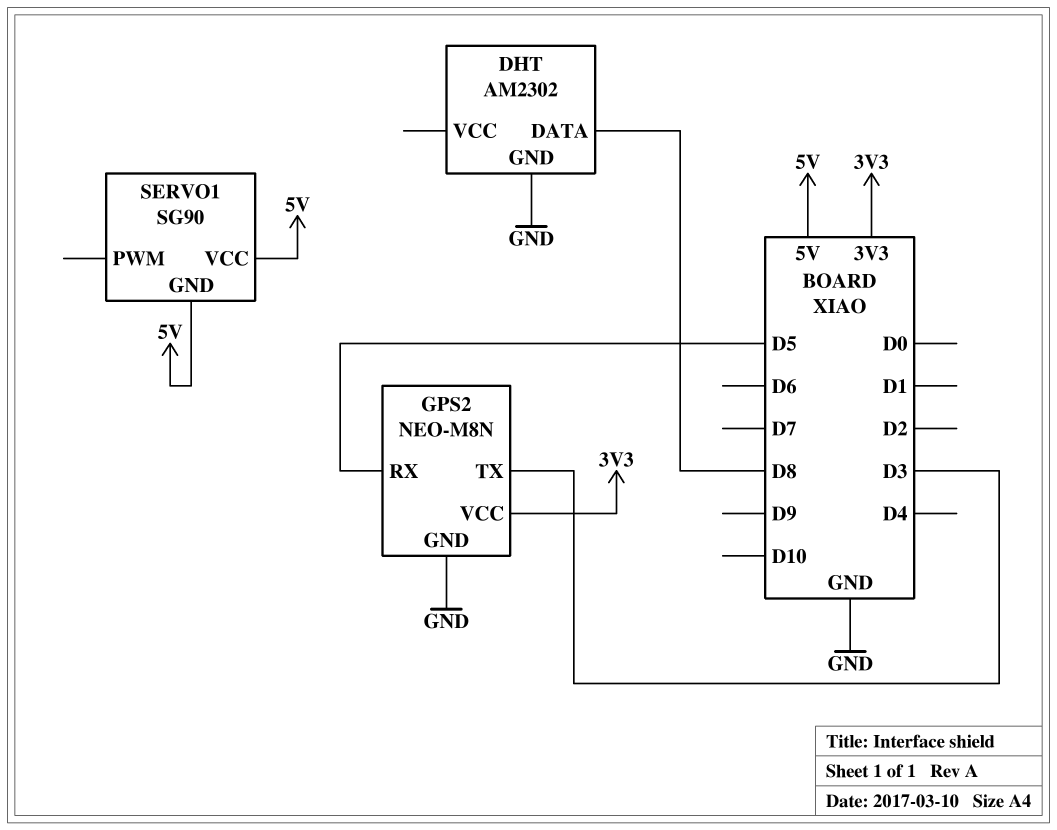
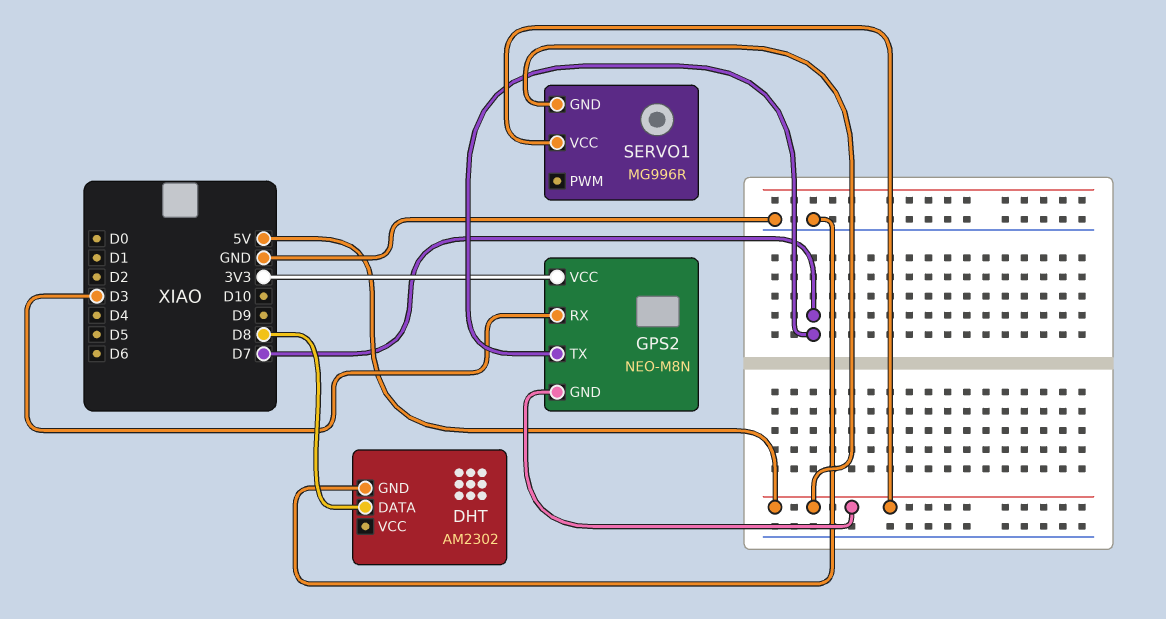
GPS2 pin GND: GND -> 5V
GPS2 pin RX: D5 -> D3
GPS2 pin TX: D3 -> D7
SERVO1: SG90 -> MG996R

